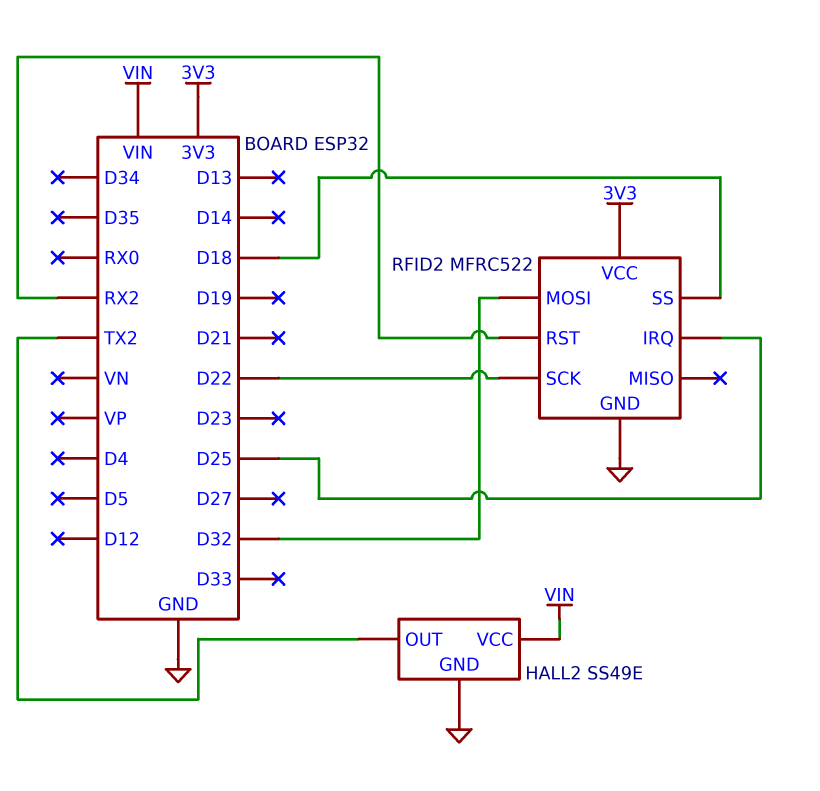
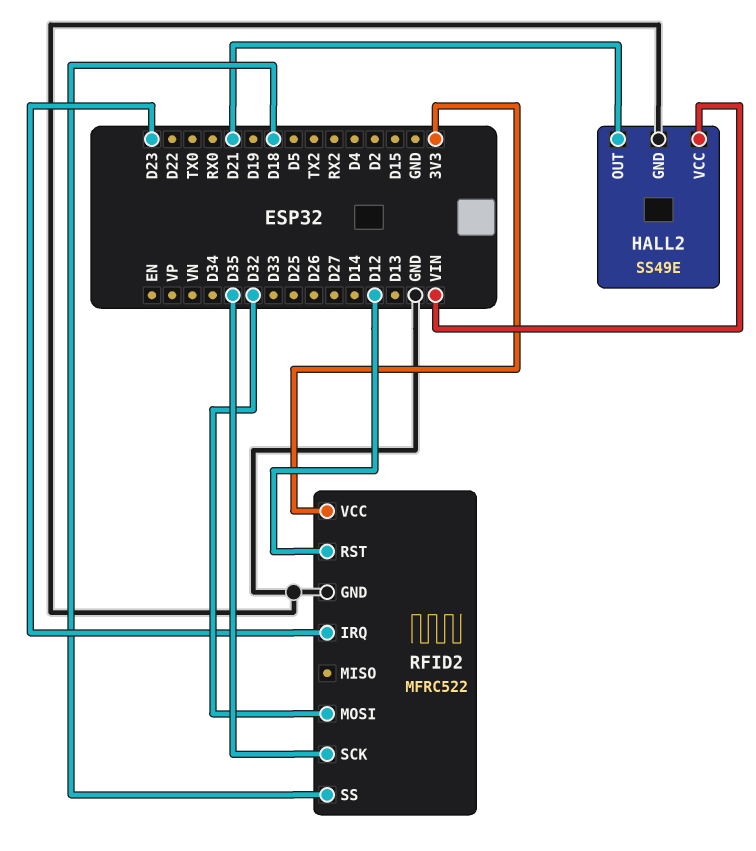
HALL2 pin OUT: TX2 -> D21
RFID2 pin IRQ: D25 -> D23
RFID2 pin RST: RX2 -> D12
RFID2 pin SCK: D22 -> D35

